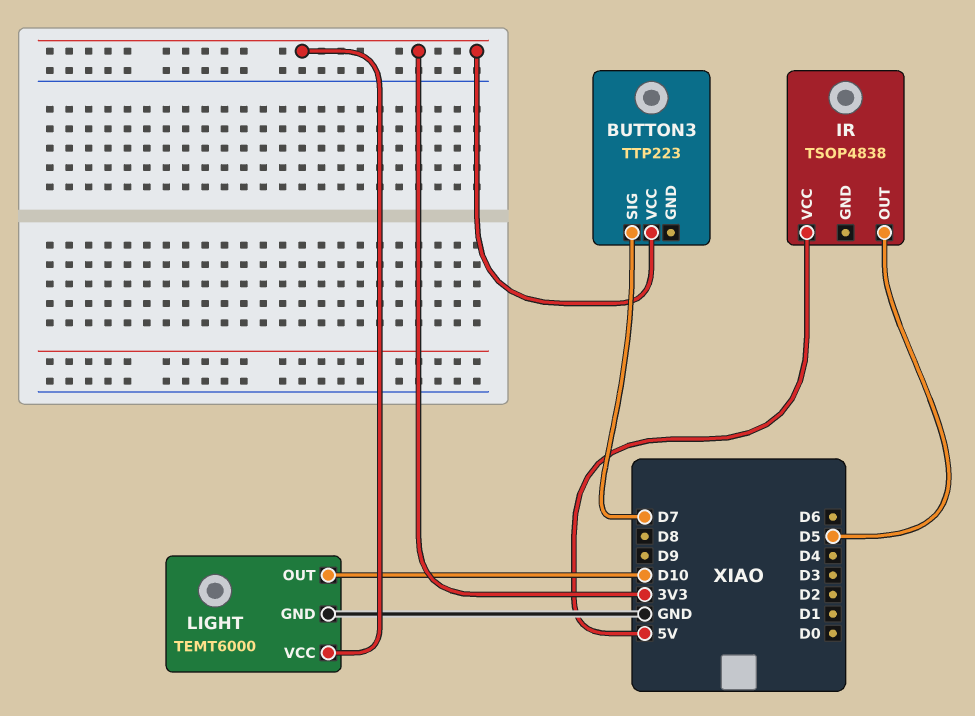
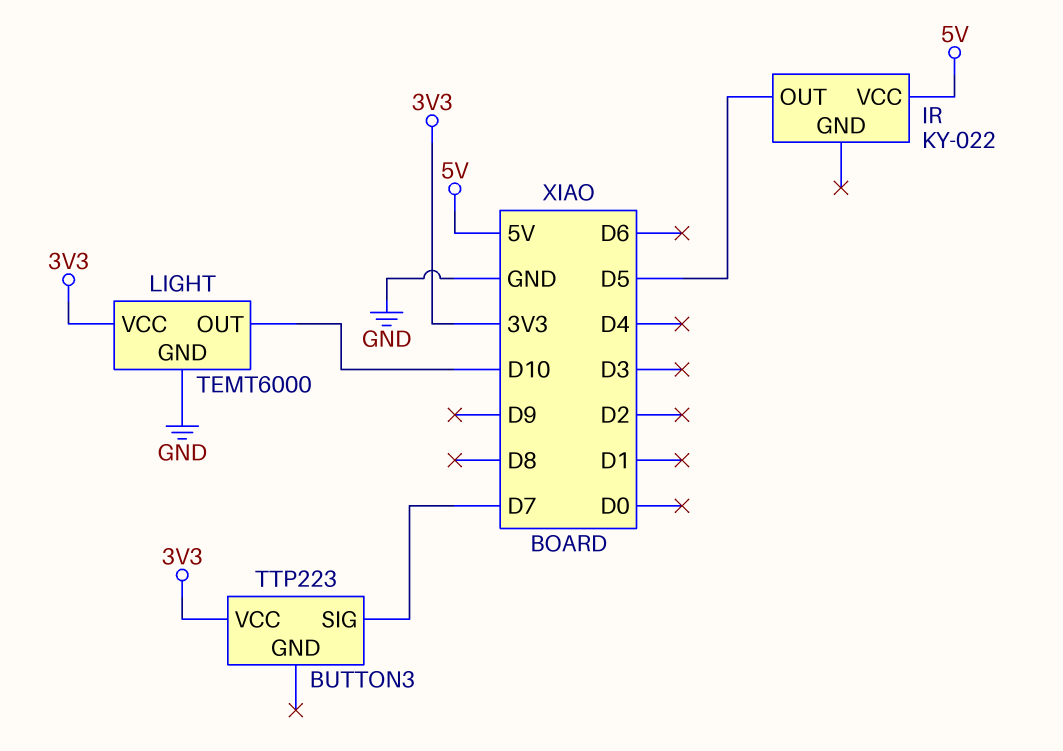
IR: TSOP4838 -> KY-022

